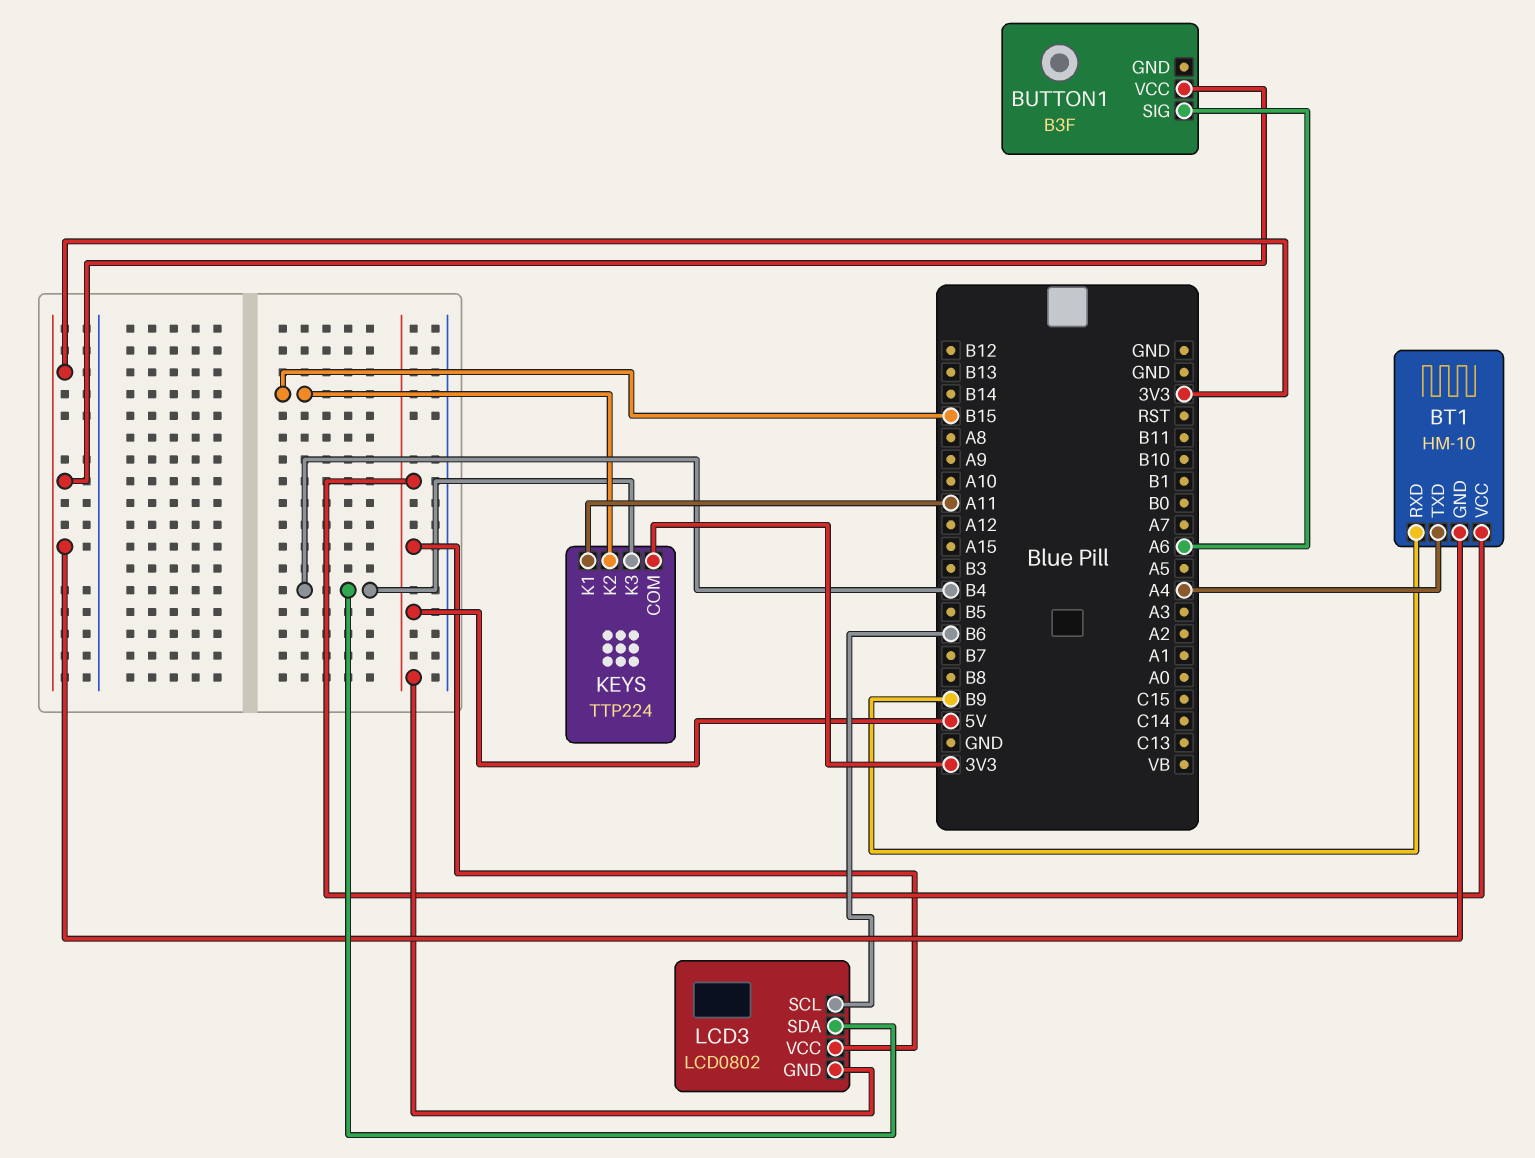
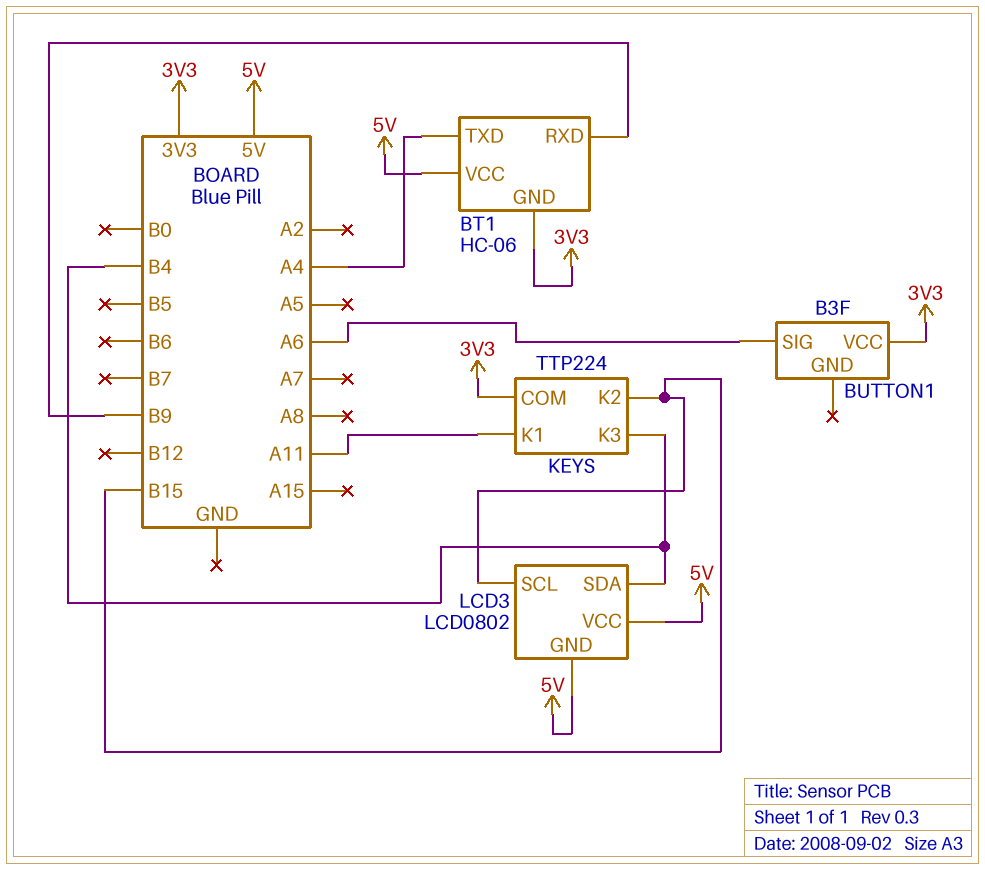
BT1: HM-10 -> HC-06
LCD3 pin SCL: B6 -> B15

